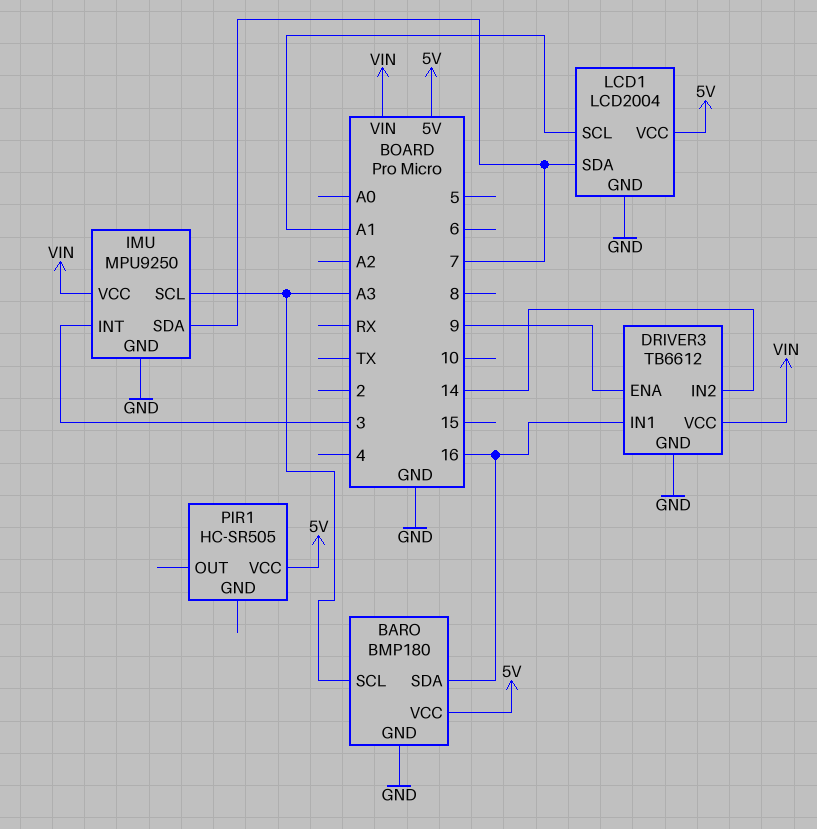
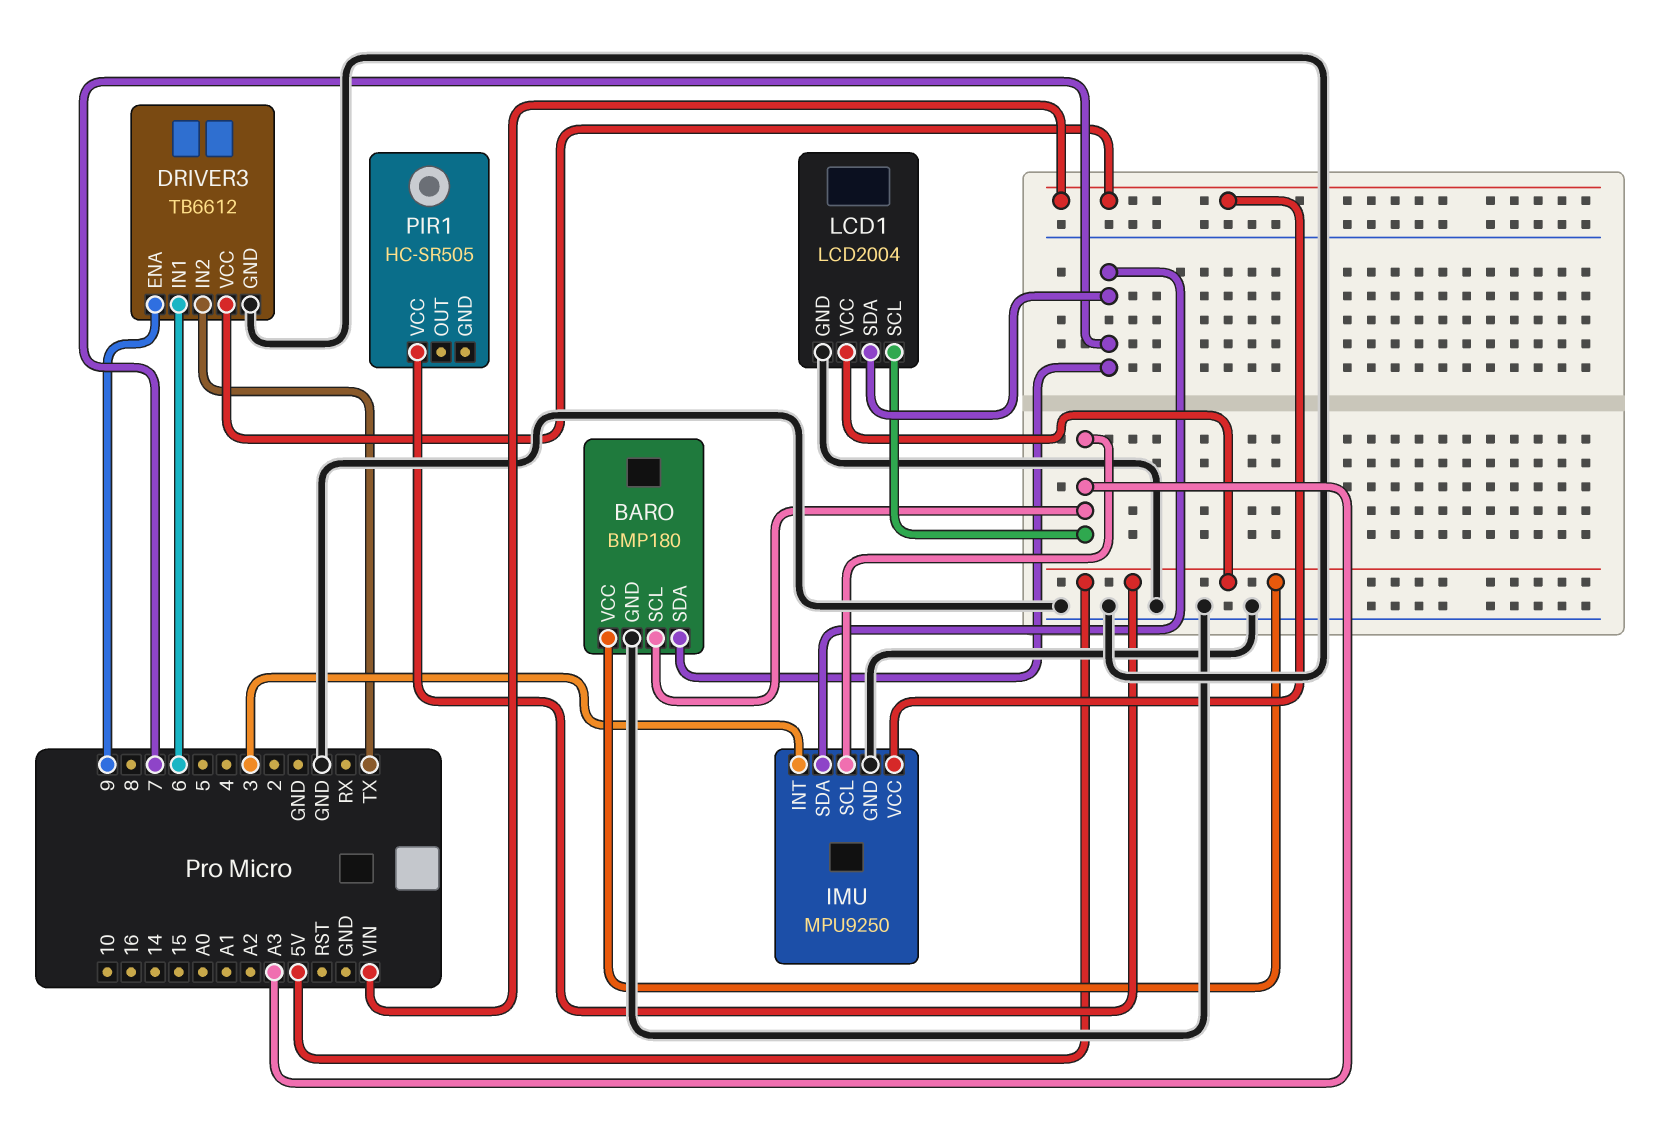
BARO pin SDA: 16 -> 7
DRIVER3 pin IN1: 16 -> 6
DRIVER3 pin IN2: 14 -> TX
LCD1 pin SCL: A1 -> A3

